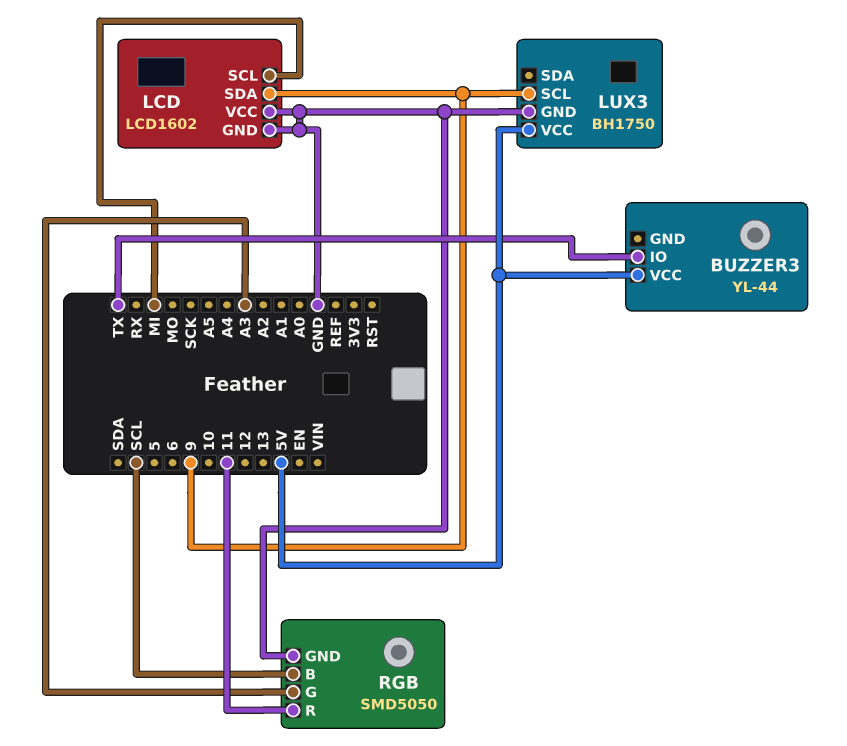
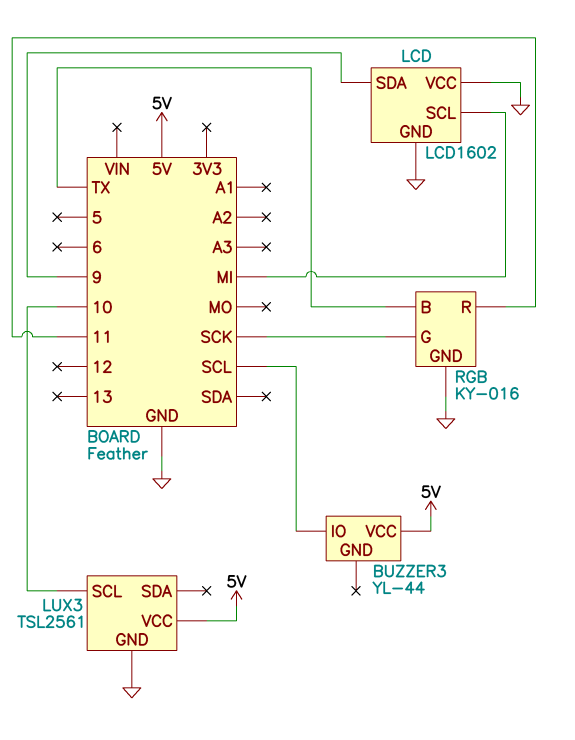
BUZZER3 pin IO: TX -> SCL
LUX3: BH1750 -> TSL2561
LUX3 pin SCL: 9 -> 10
RGB: SMD5050 -> KY-016
RGB pin B: SCL -> TX
RGB pin G: A3 -> SCK

